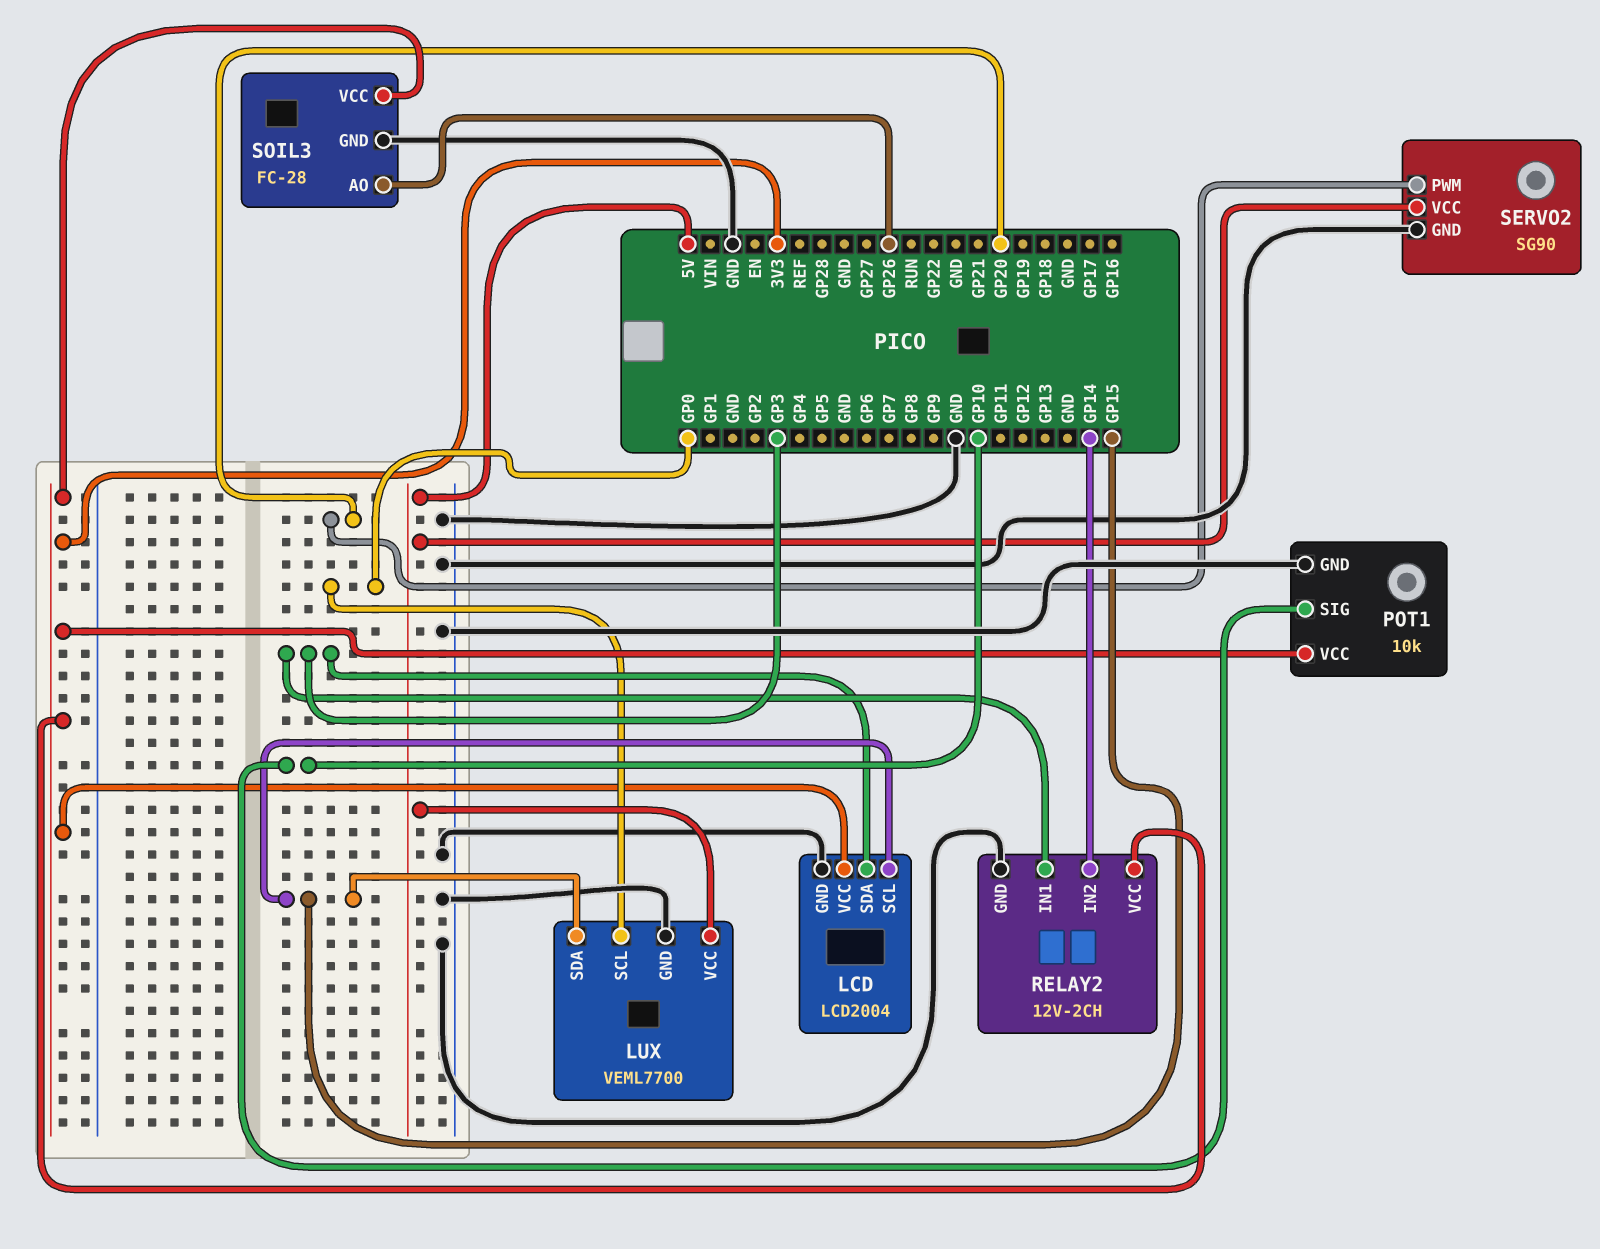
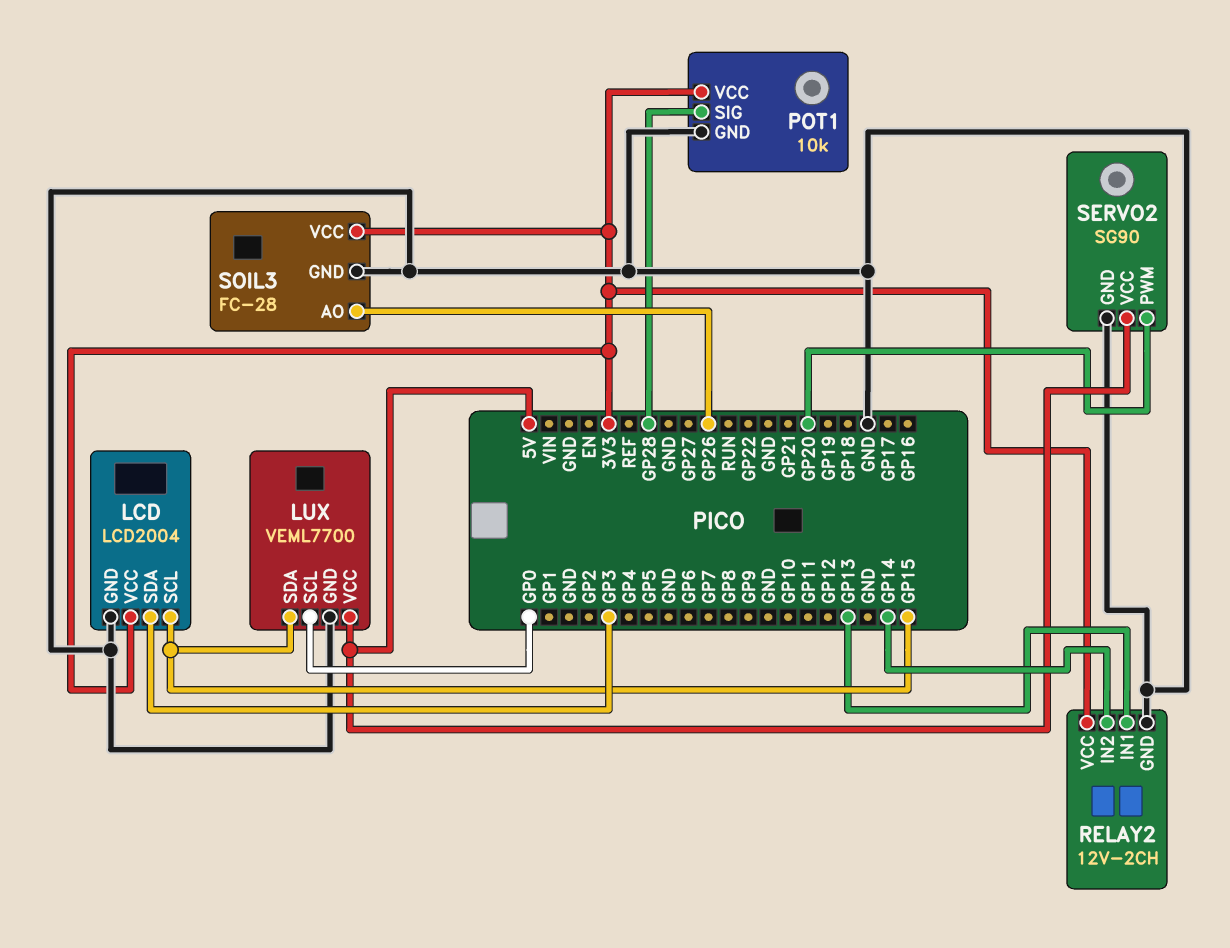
POT1 pin SIG: GP10 -> GP28
RELAY2 pin IN1: GP3 -> GP13

